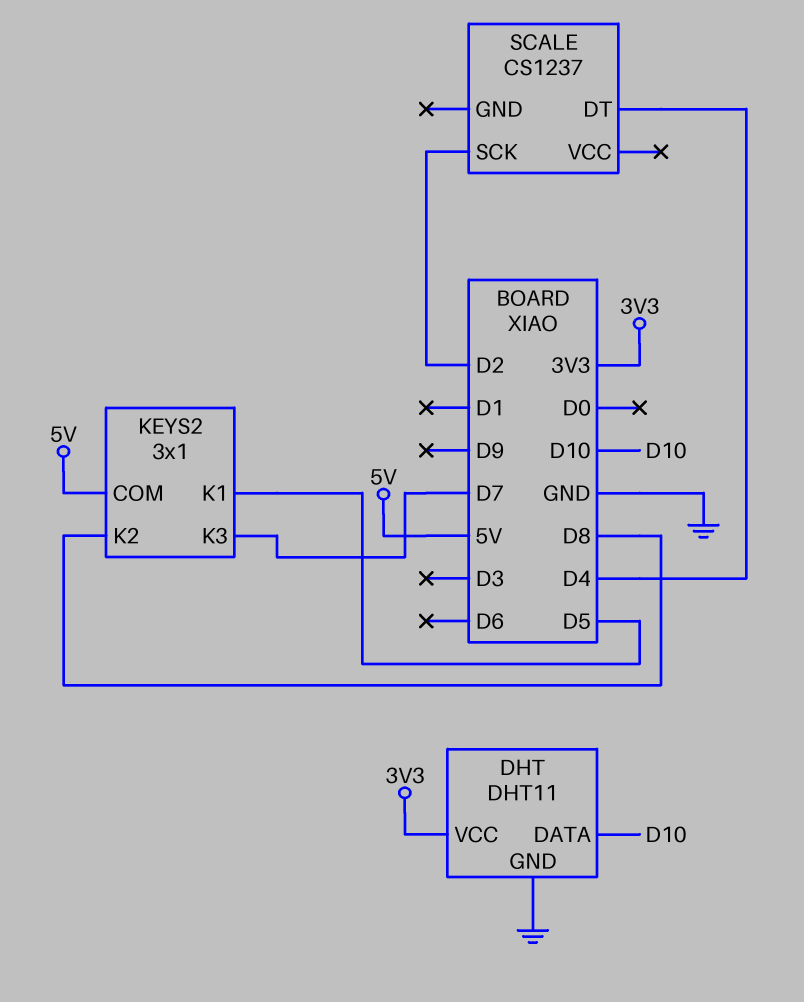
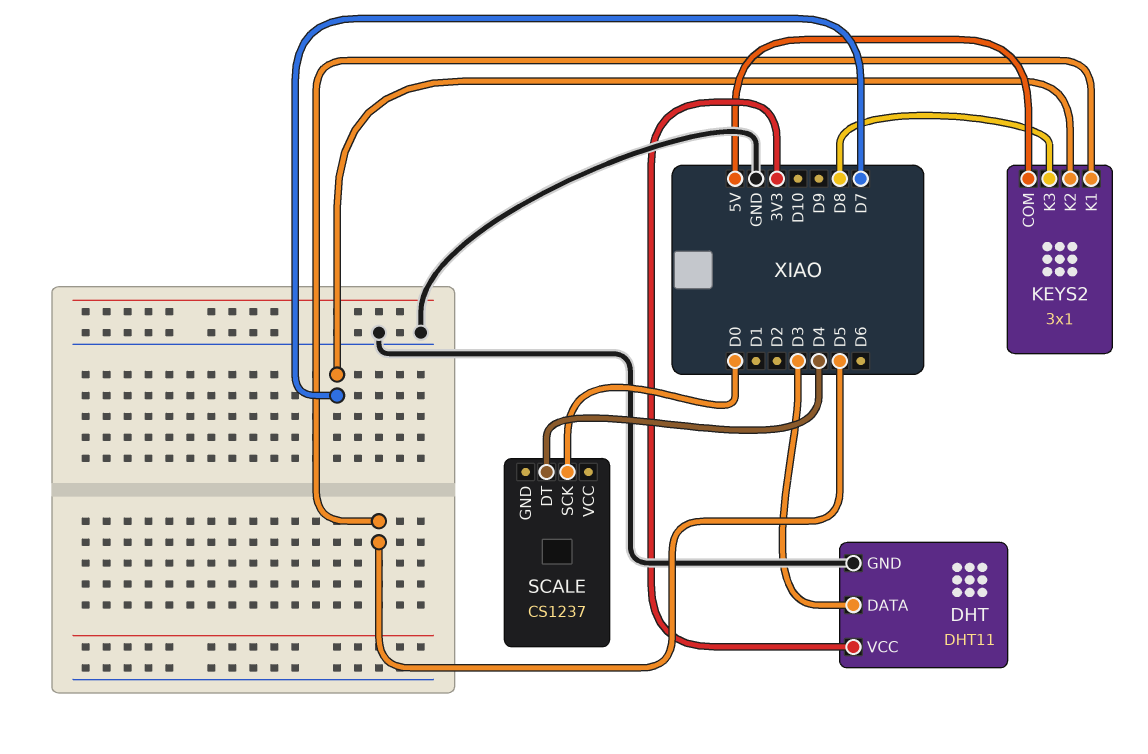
DHT pin DATA: D10 -> D3
KEYS2 pin K2: D8 -> D7
KEYS2 pin K3: D7 -> D8
SCALE pin SCK: D2 -> D0

